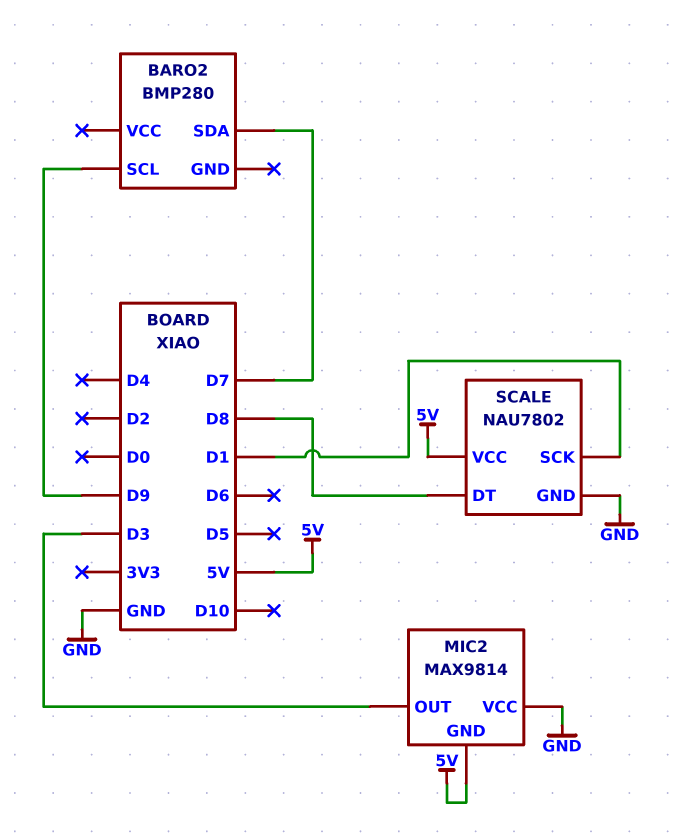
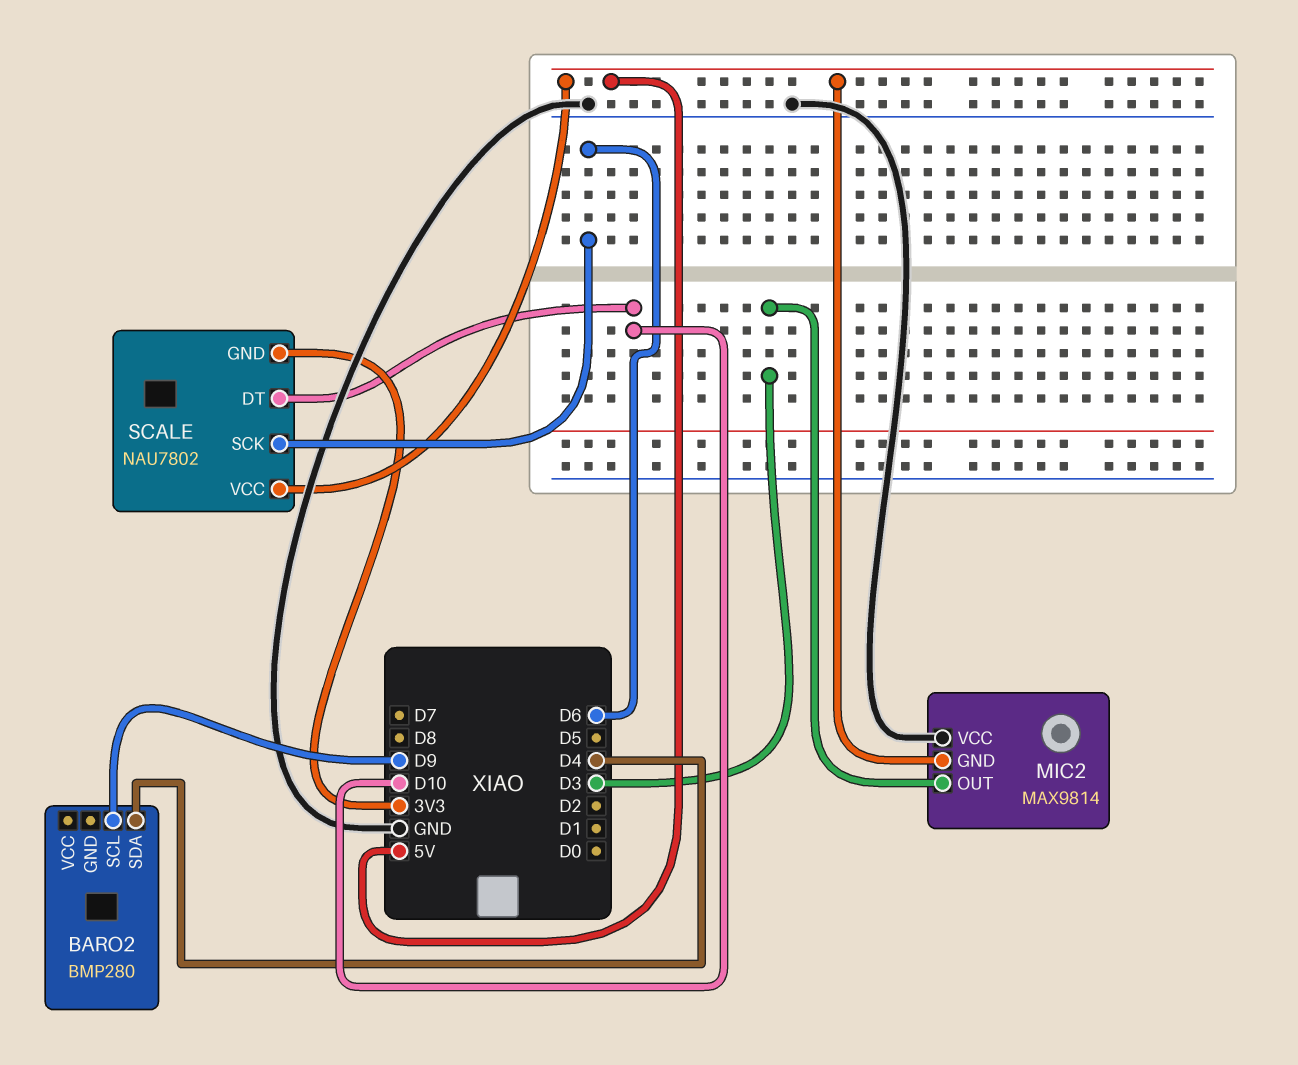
BARO2 pin SDA: D7 -> D4
SCALE pin DT: D8 -> D10
SCALE pin GND: GND -> 3V3
SCALE pin SCK: D1 -> D6

